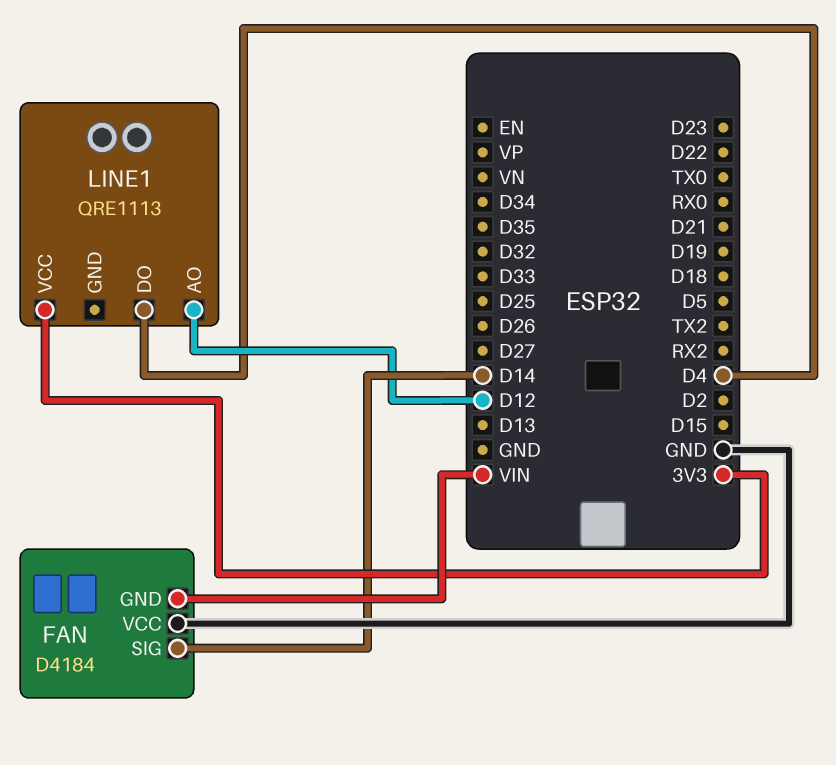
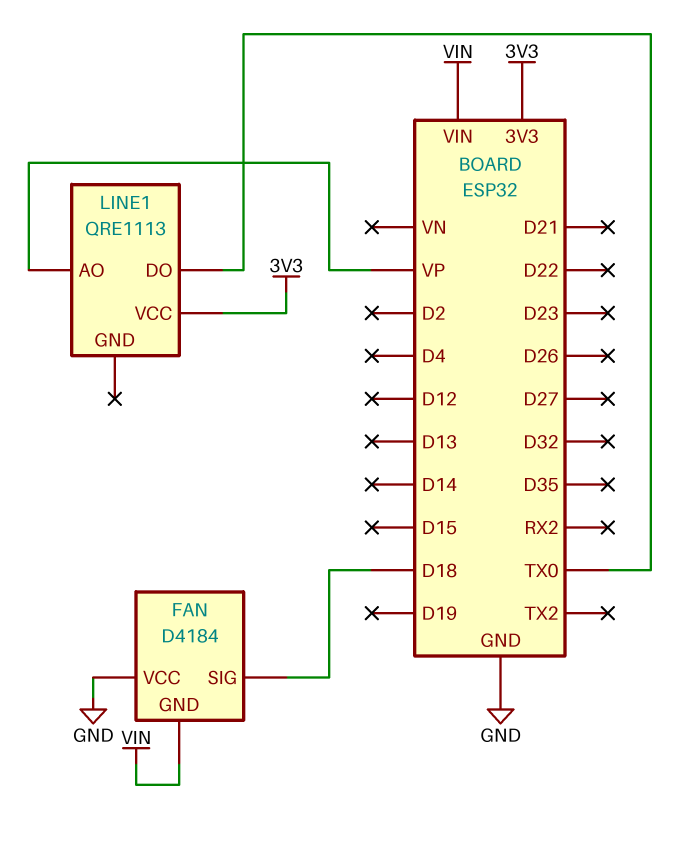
FAN pin SIG: D14 -> D18
LINE1 pin AO: D12 -> VP
LINE1 pin DO: D4 -> TX0

